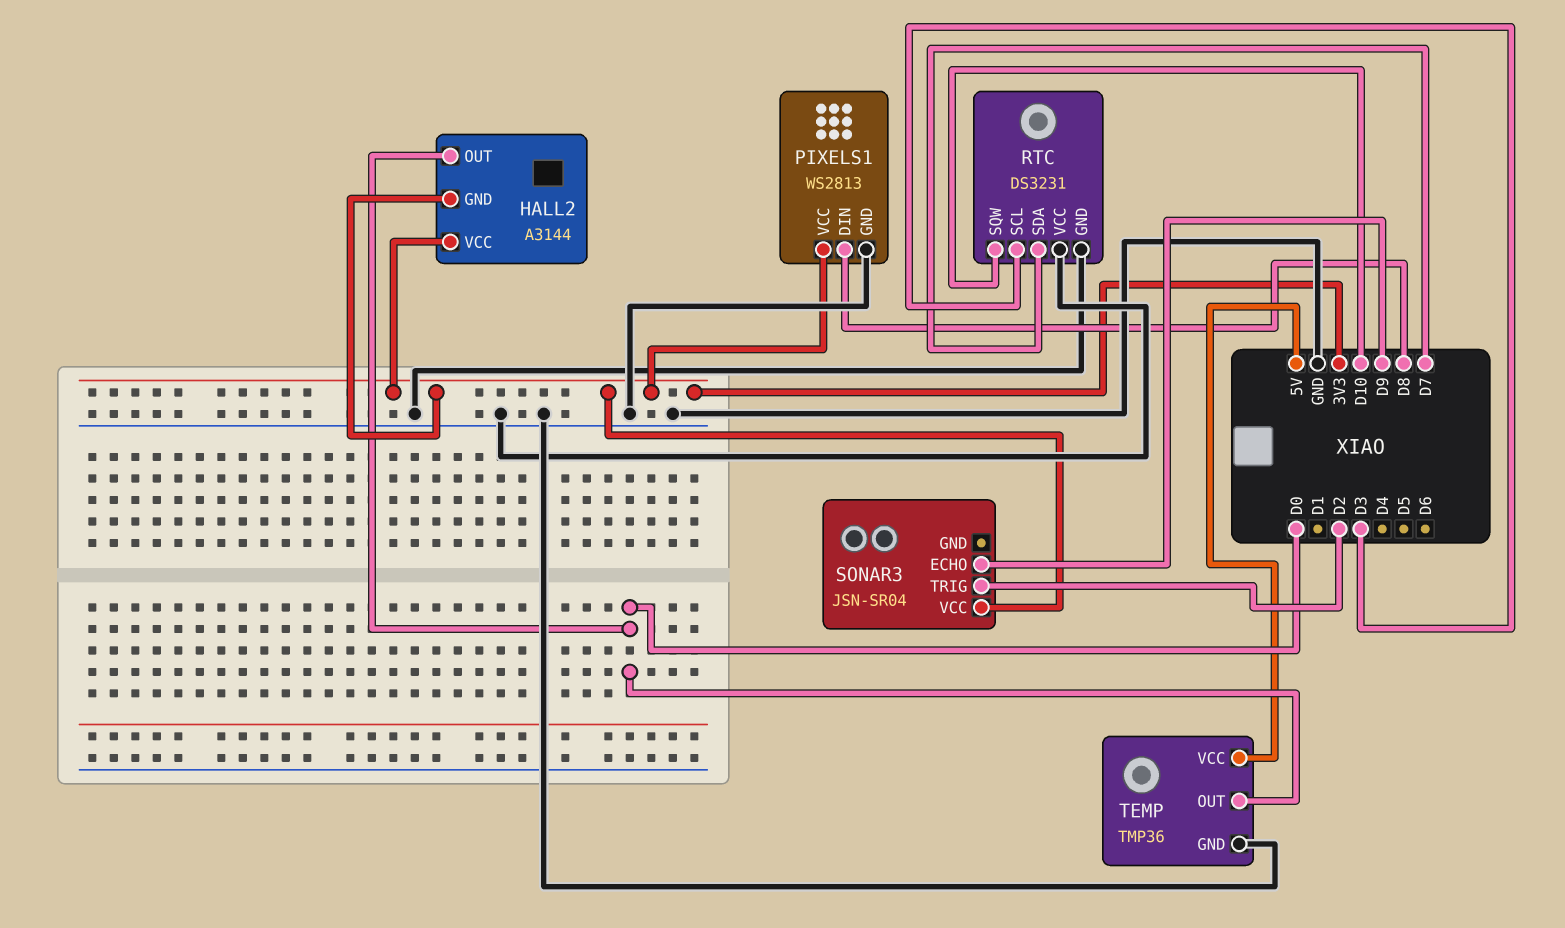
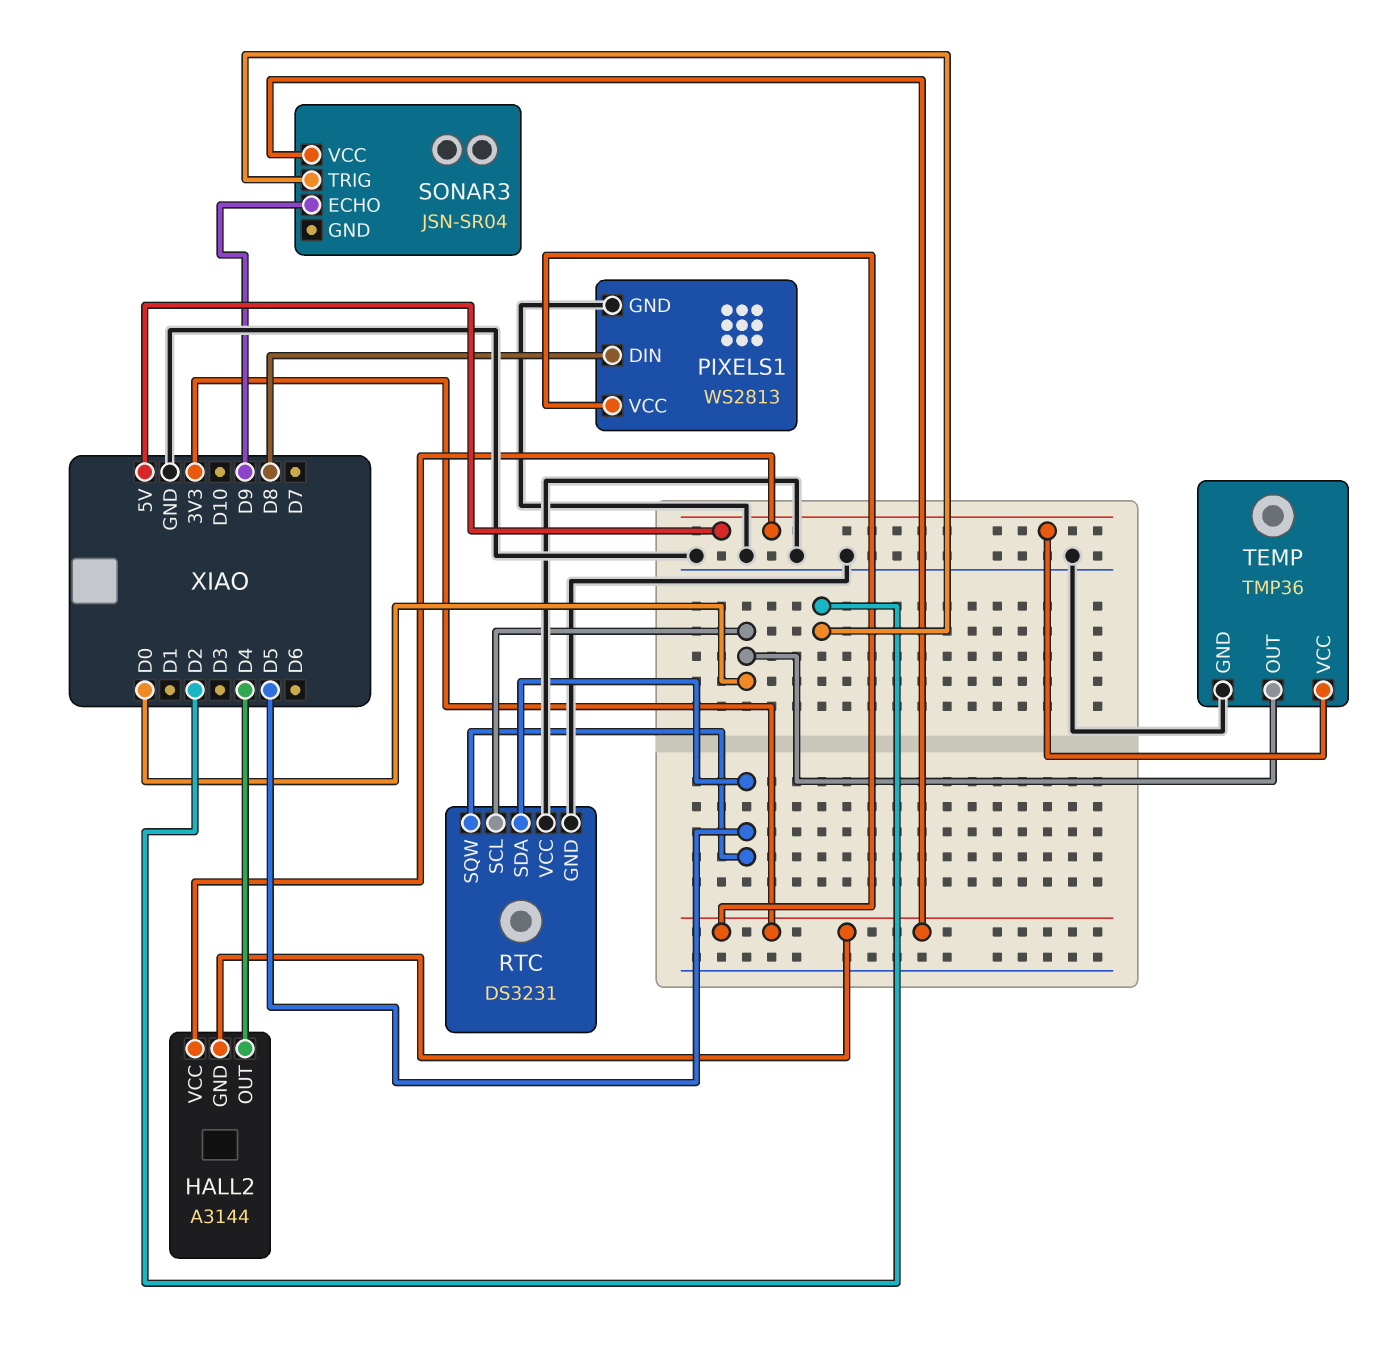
HALL2 pin OUT: D0 -> D4
HALL2 pin VCC: 3V3 -> 5V
RTC pin SCL: D3 -> D0
RTC pin SDA: D7 -> D5
RTC pin SQW: D10 -> D5

